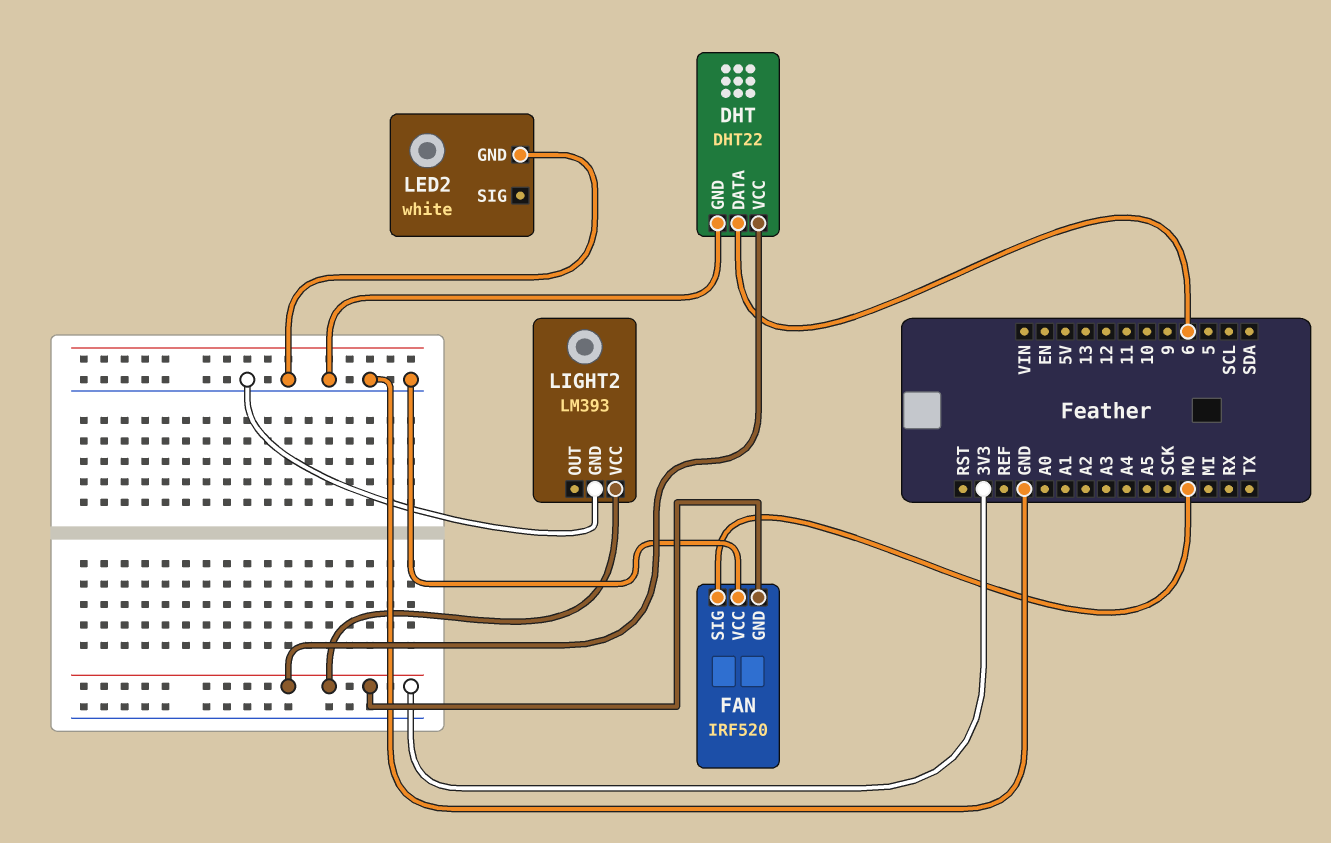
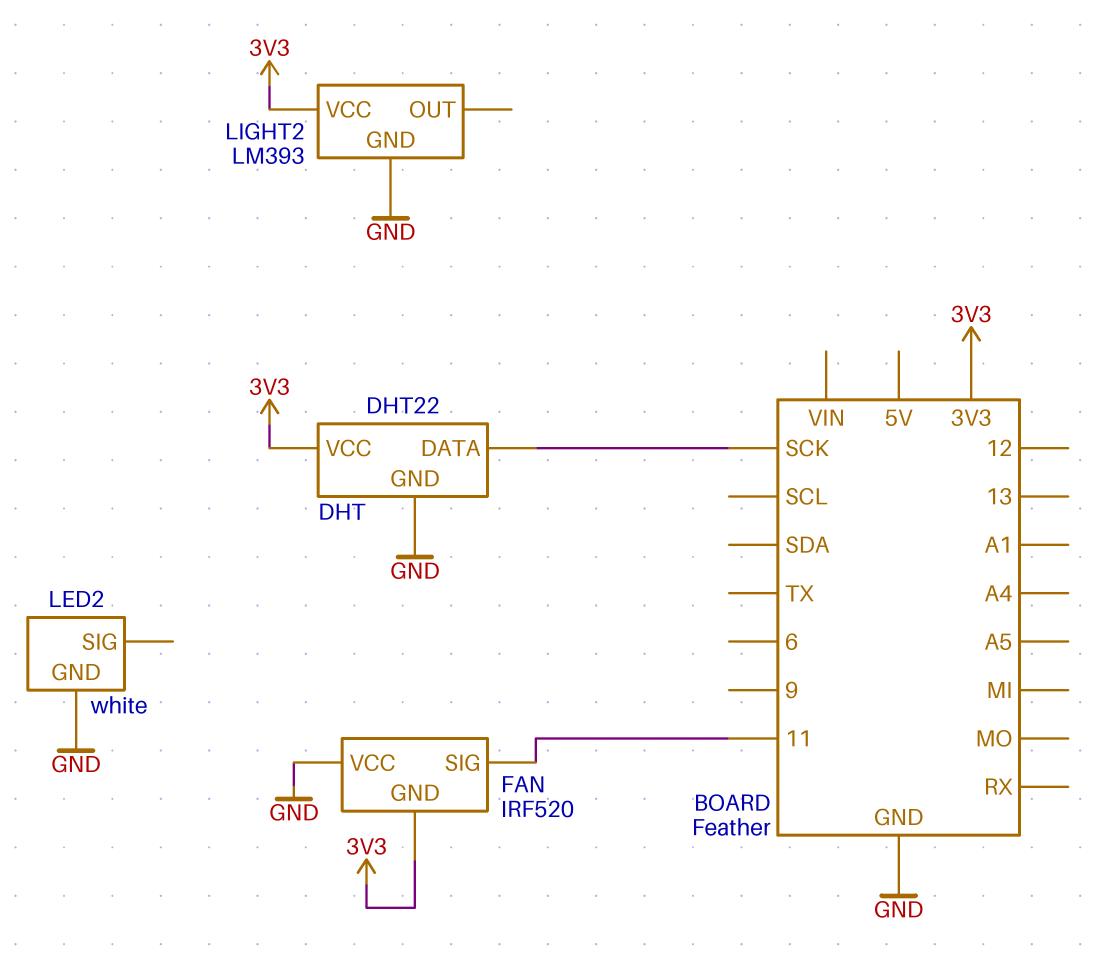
DHT pin DATA: 6 -> SCK
FAN pin SIG: MO -> 11

